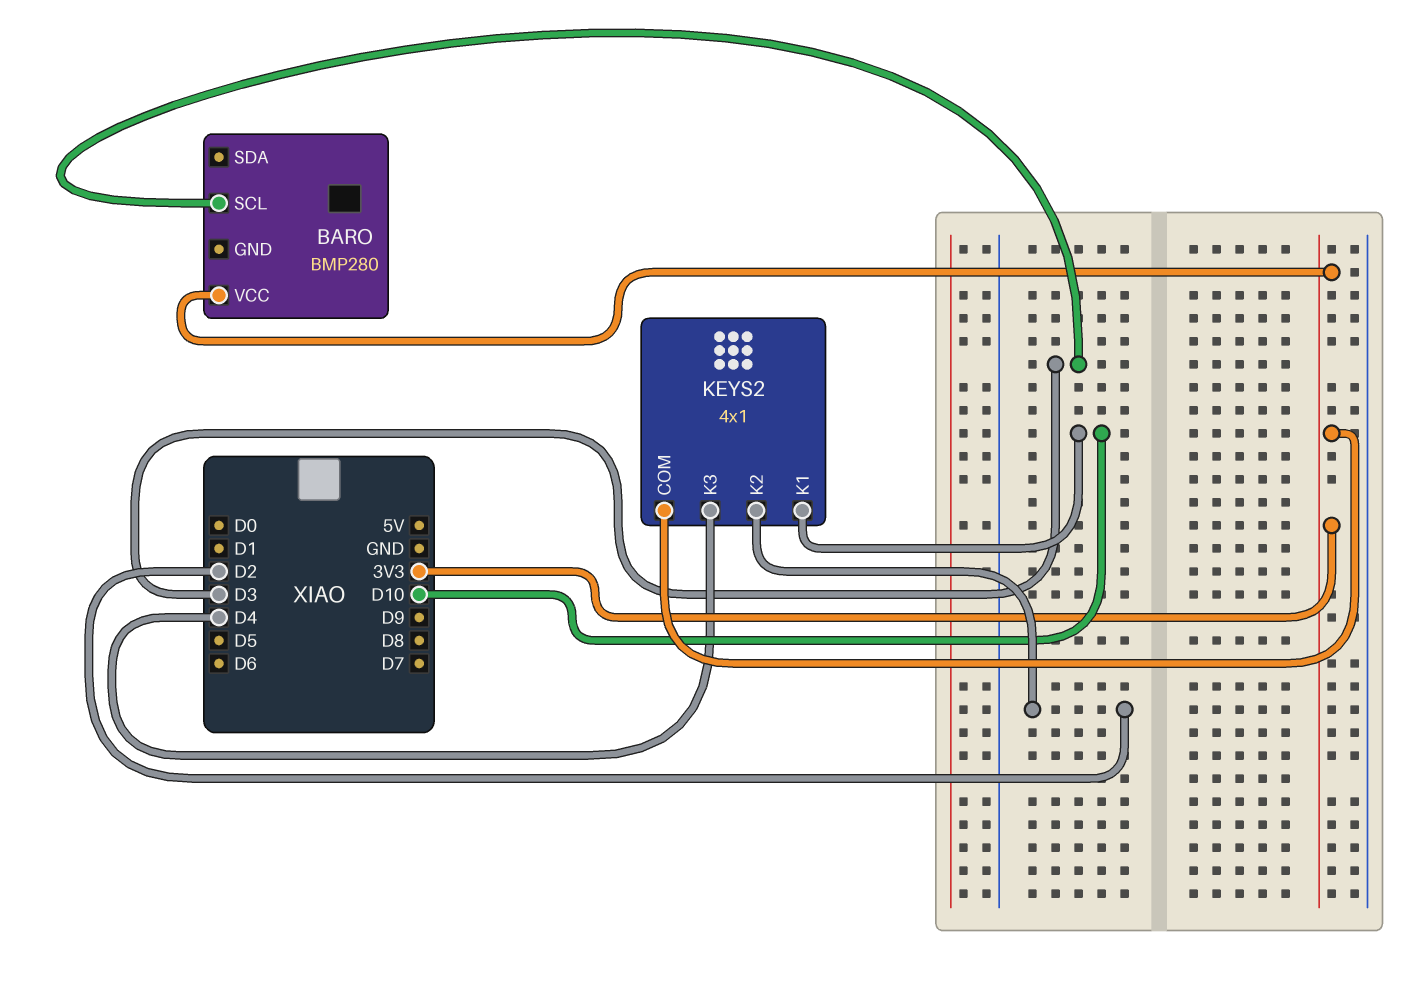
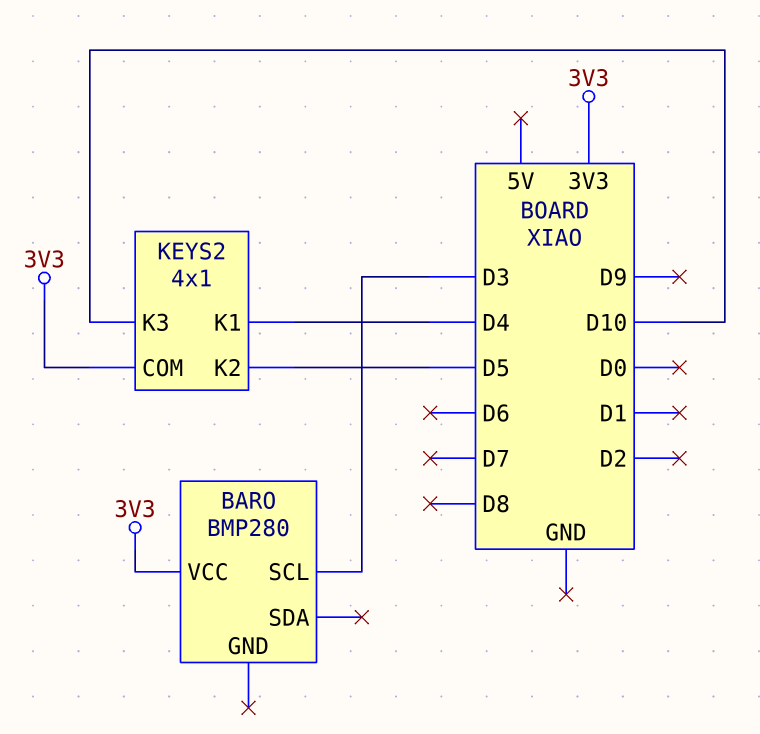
KEYS2 pin K1: D10 -> D4
KEYS2 pin K2: D2 -> D5
KEYS2 pin K3: D4 -> D10

